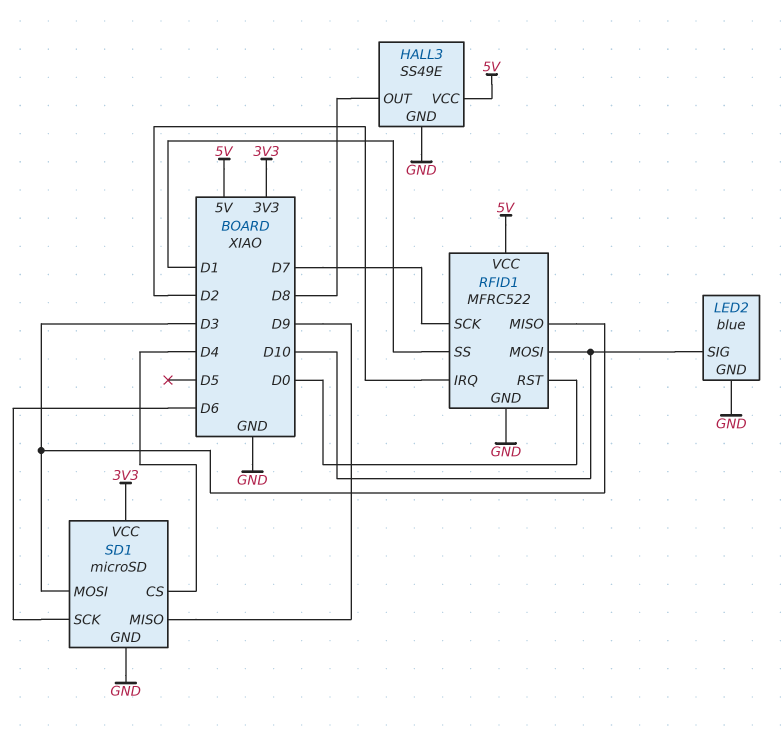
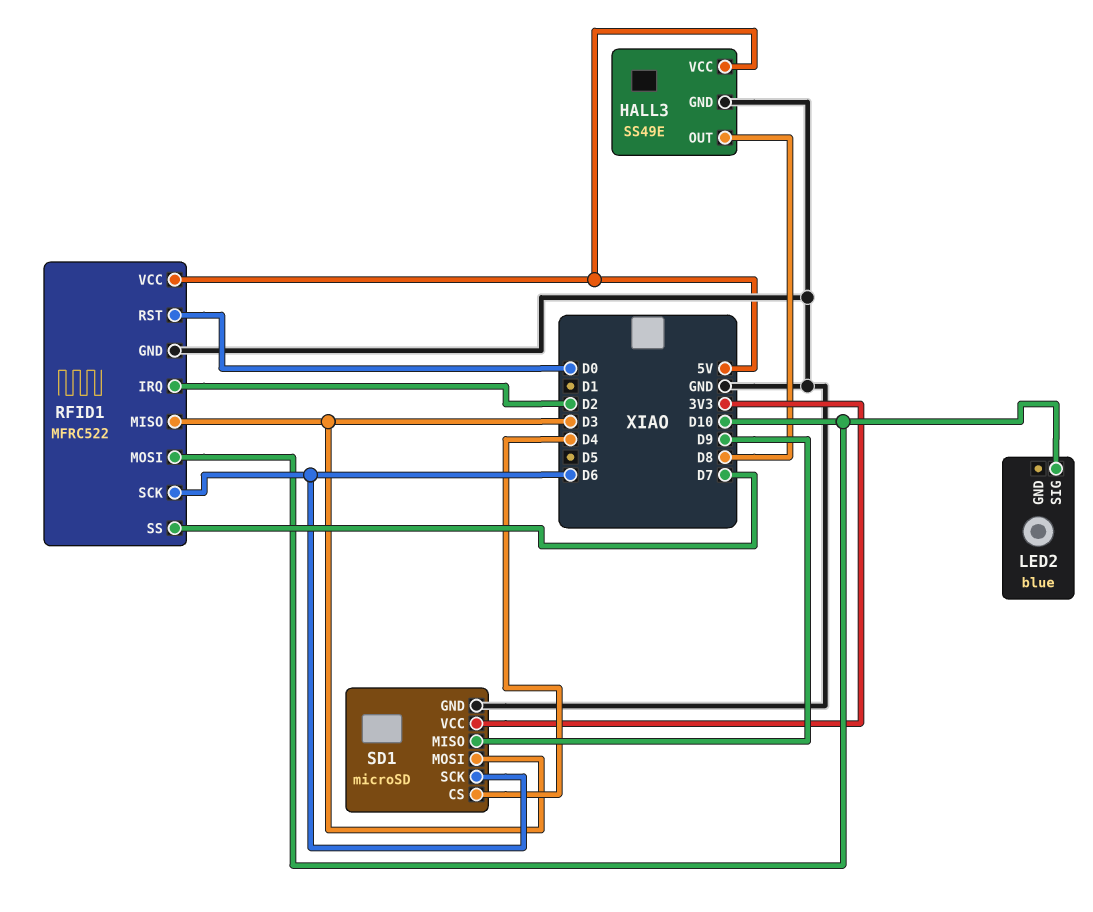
LED2 pin GND: GND -> none
RFID1 pin SCK: D7 -> D6
RFID1 pin SS: D1 -> D7

